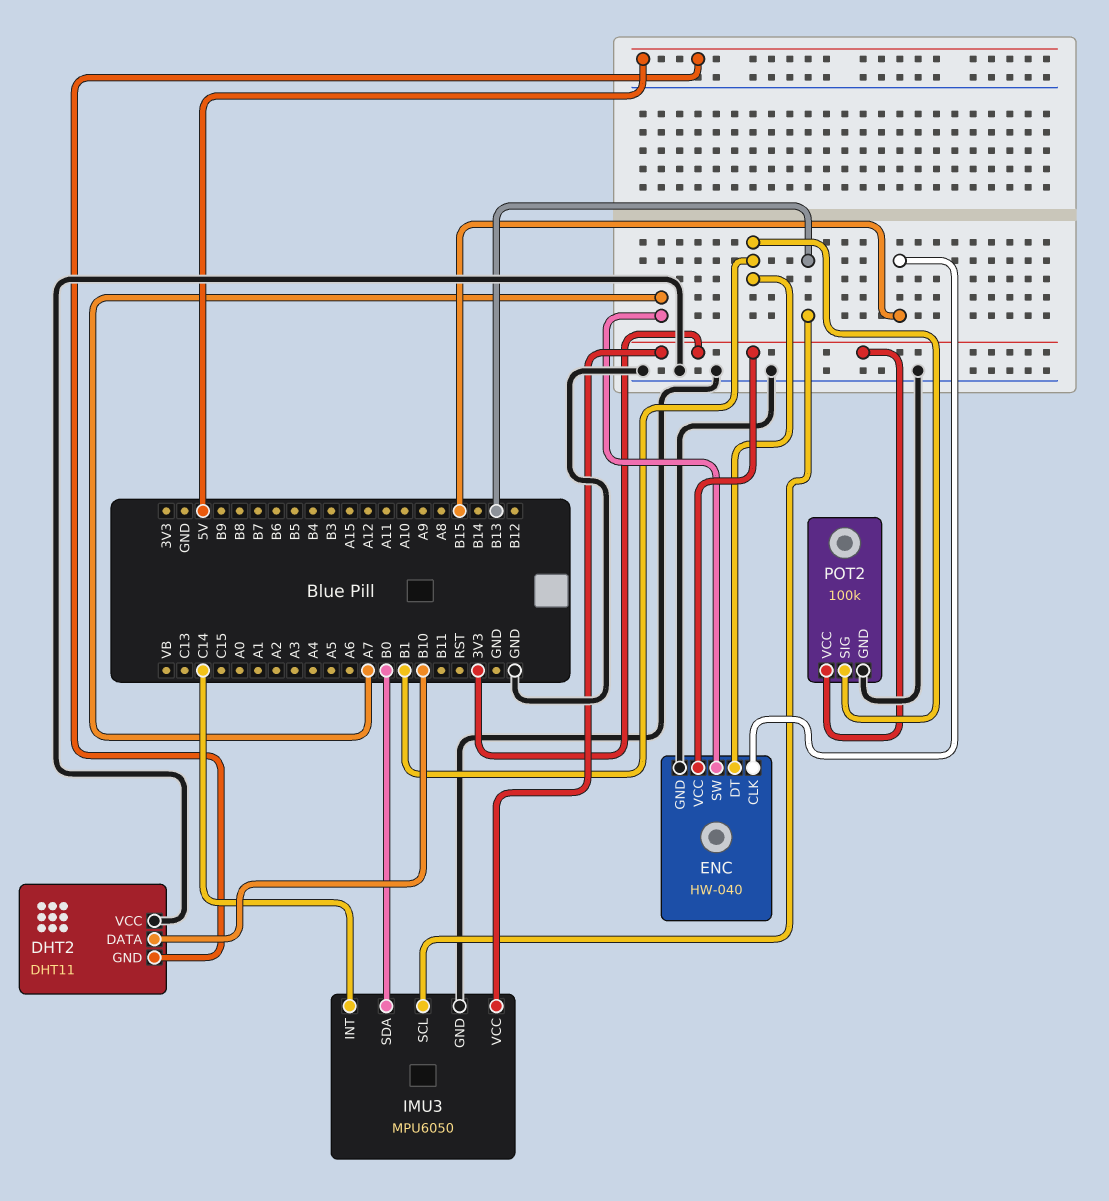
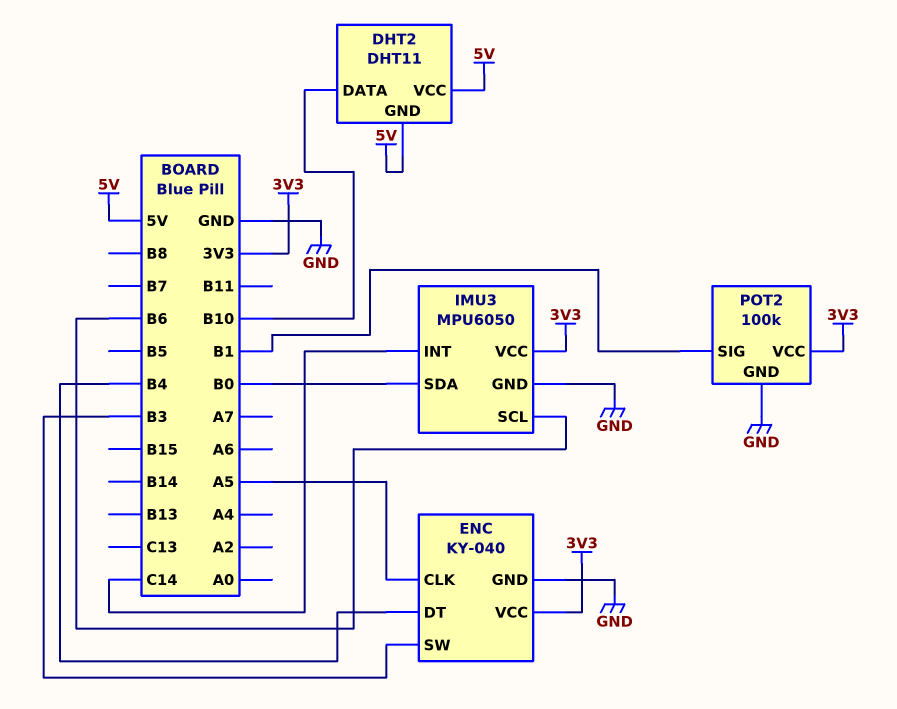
DHT2 pin VCC: GND -> 5V
ENC: HW-040 -> KY-040
ENC pin CLK: B15 -> A5
ENC pin DT: B1 -> B4
ENC pin SW: A7 -> B3
IMU3 pin SCL: B13 -> B6

